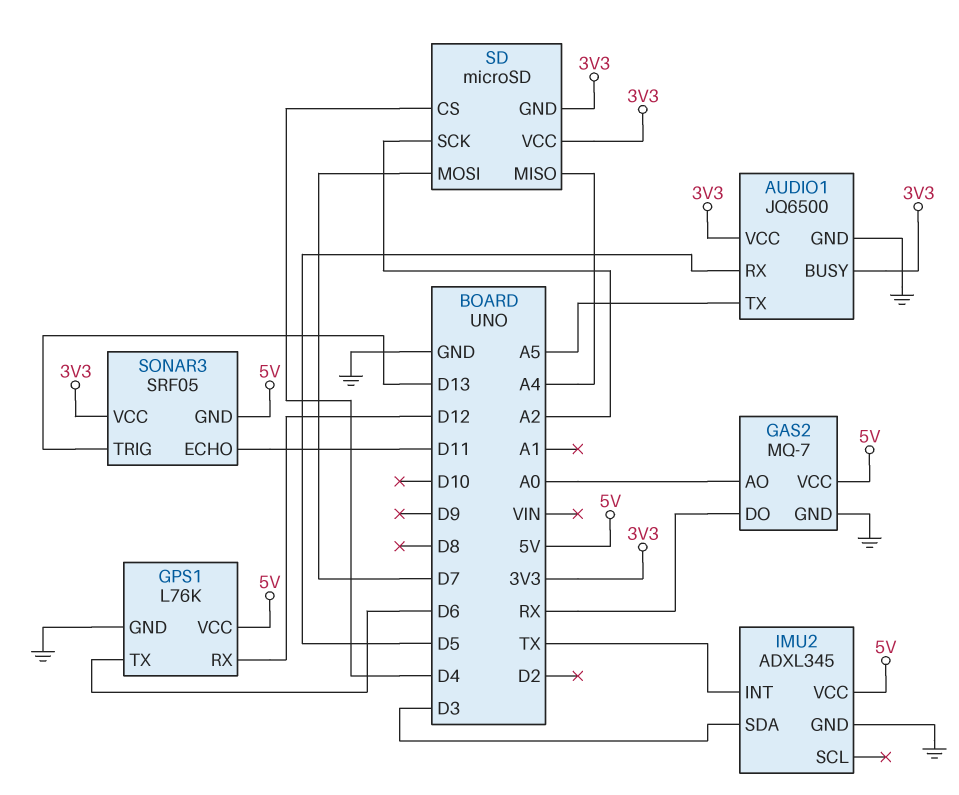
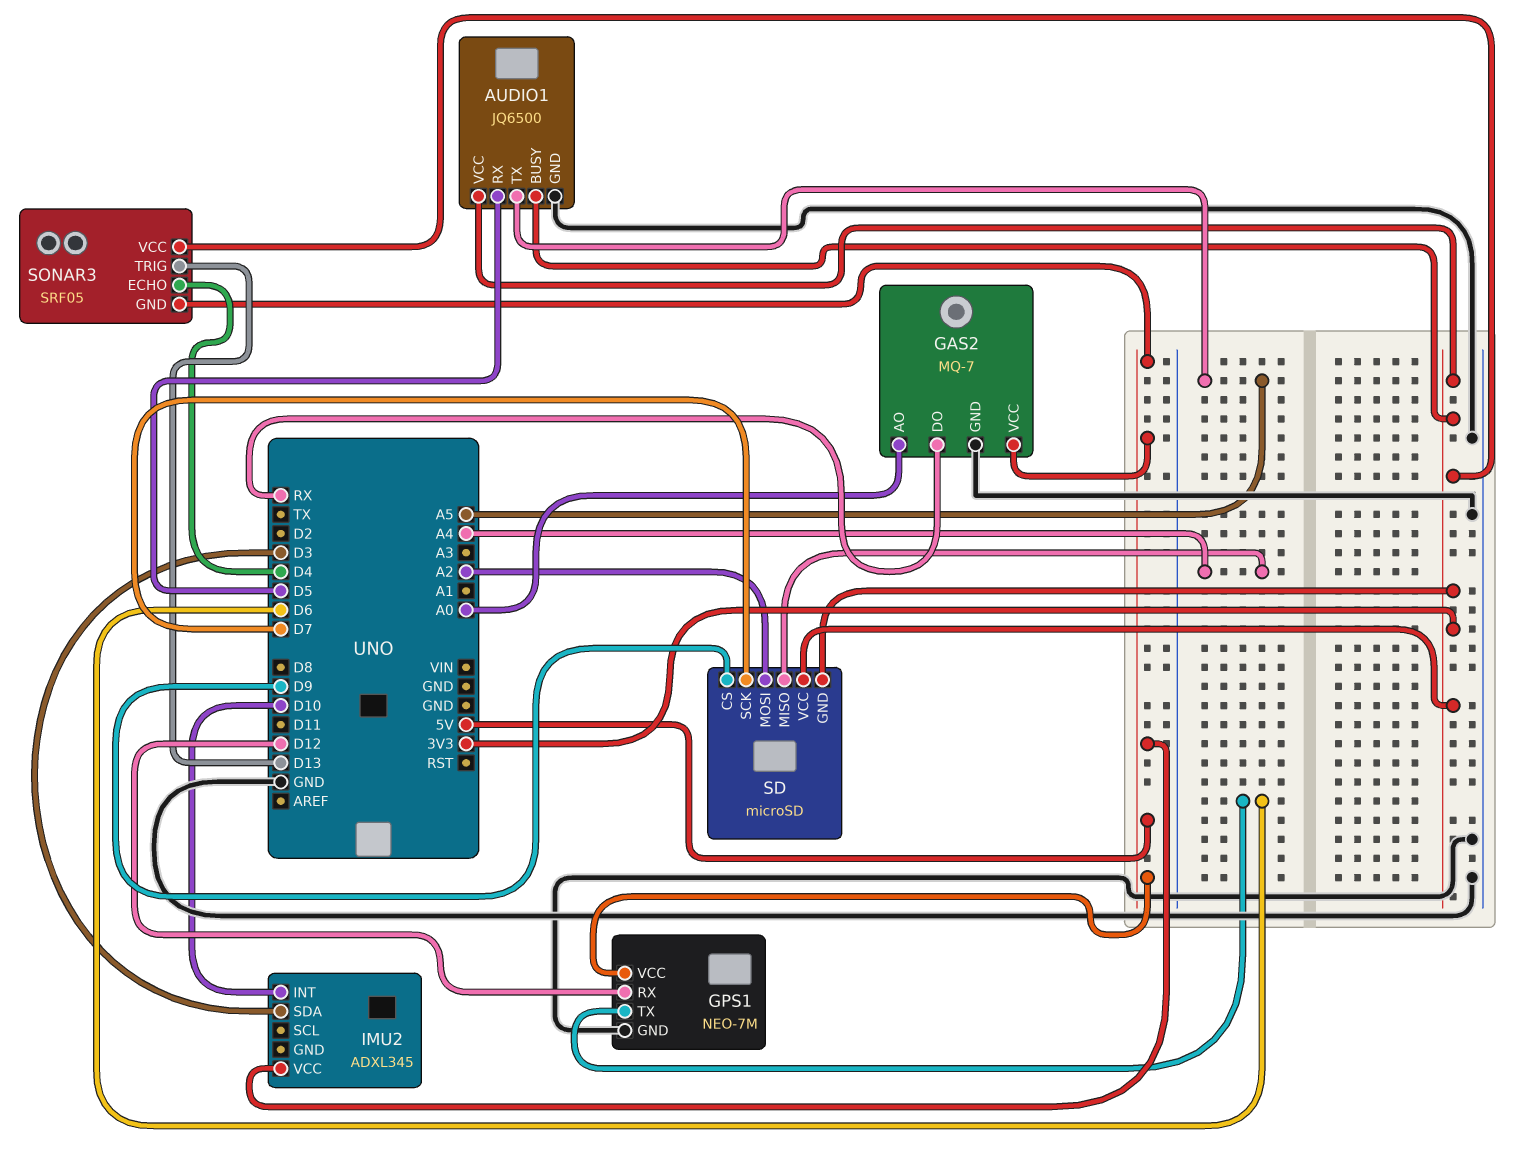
GPS1: L76K -> NEO-7M
IMU2 pin GND: GND -> none
IMU2 pin INT: TX -> D10
SD pin CS: D4 -> D9
SD pin MOSI: D7 -> A2
SD pin SCK: A2 -> D7
SONAR3 pin ECHO: D11 -> D4

